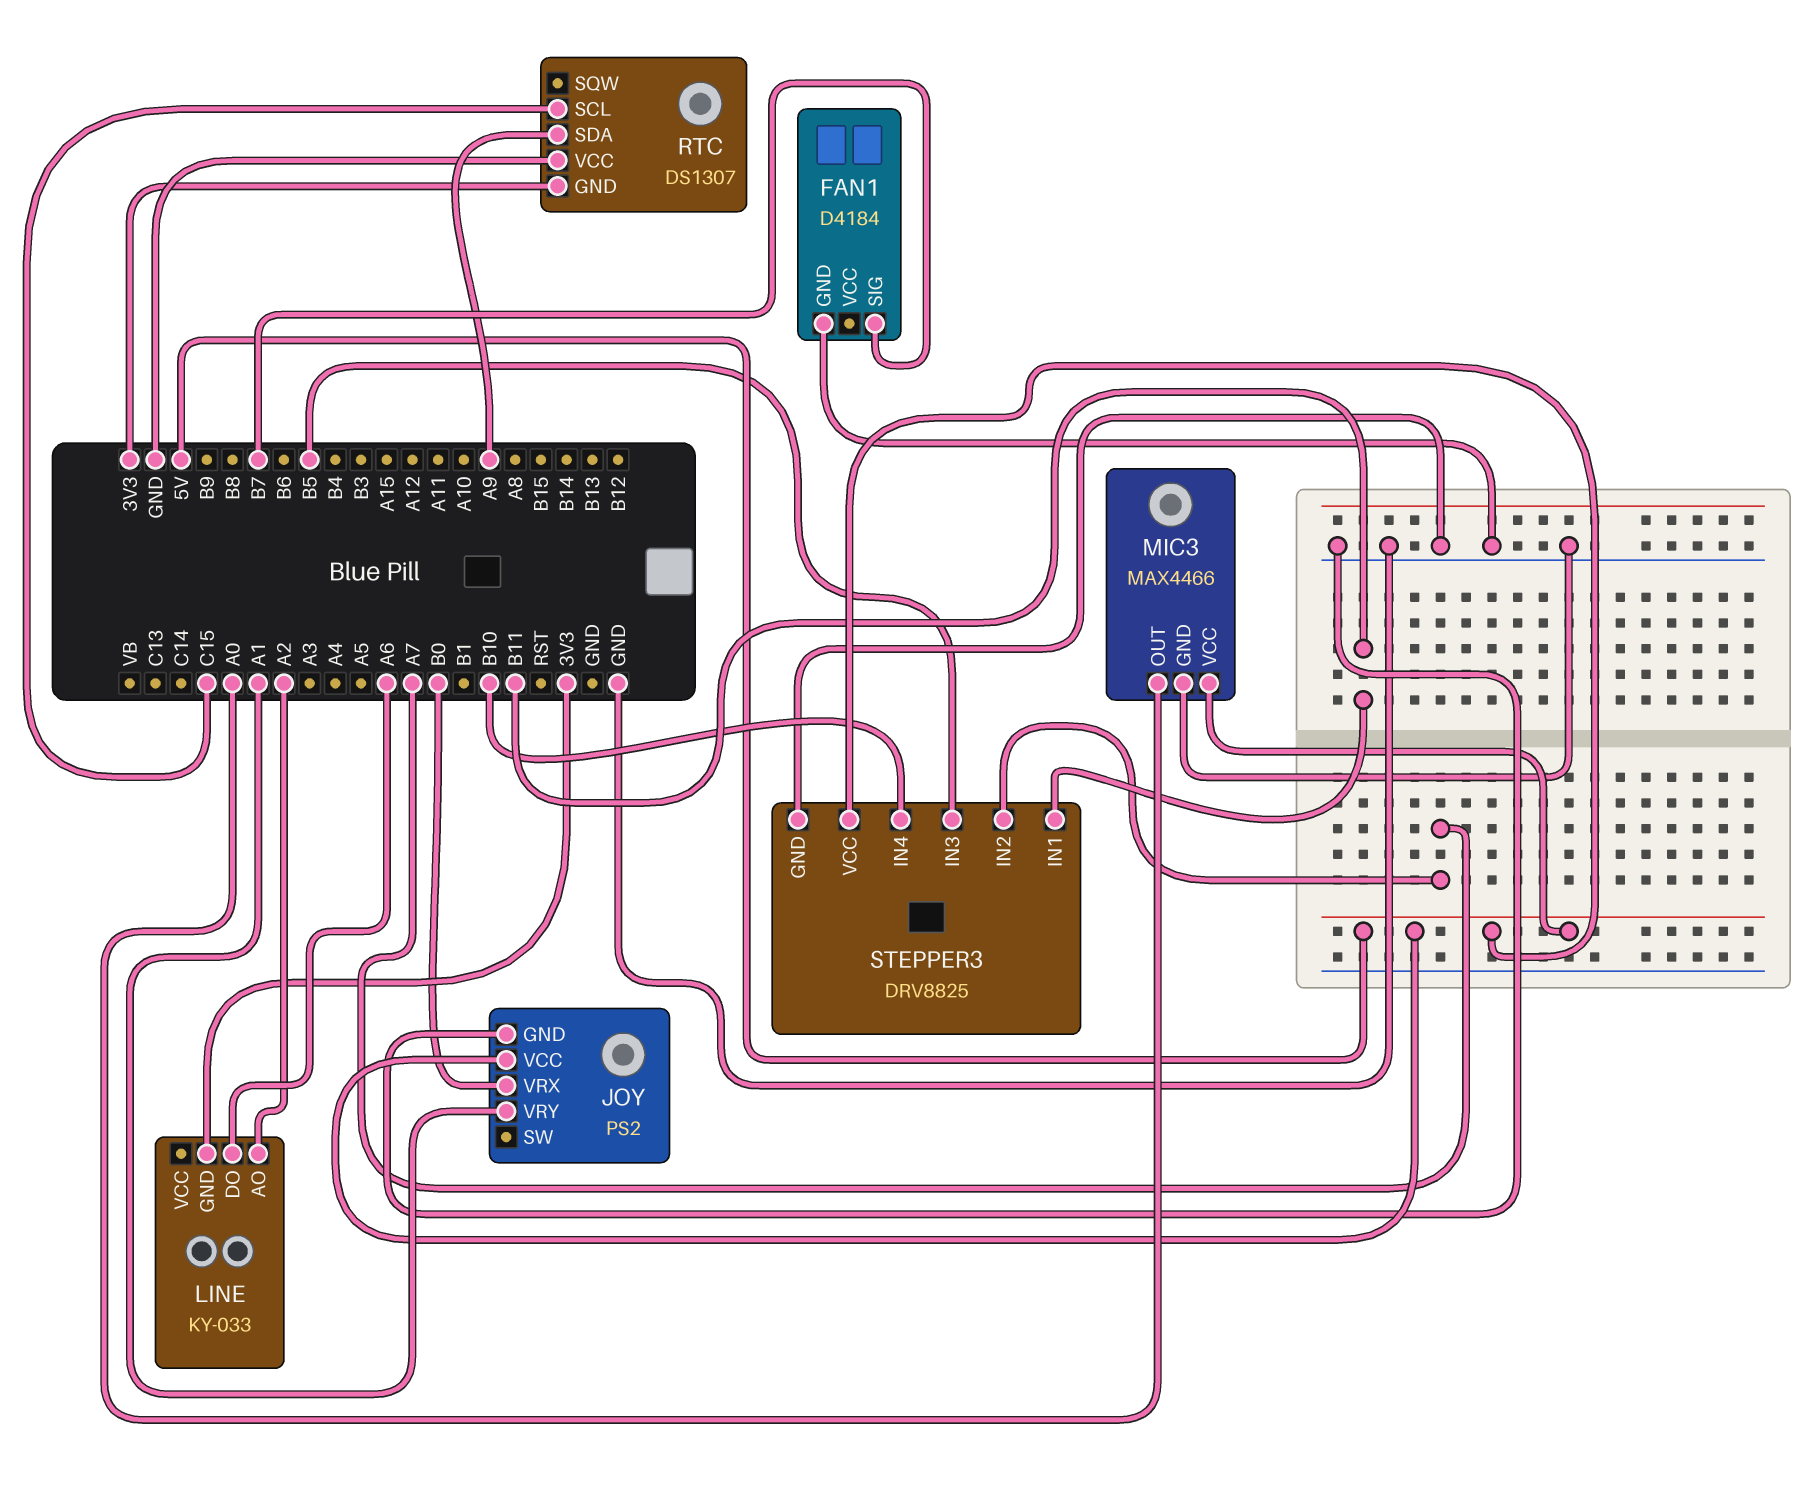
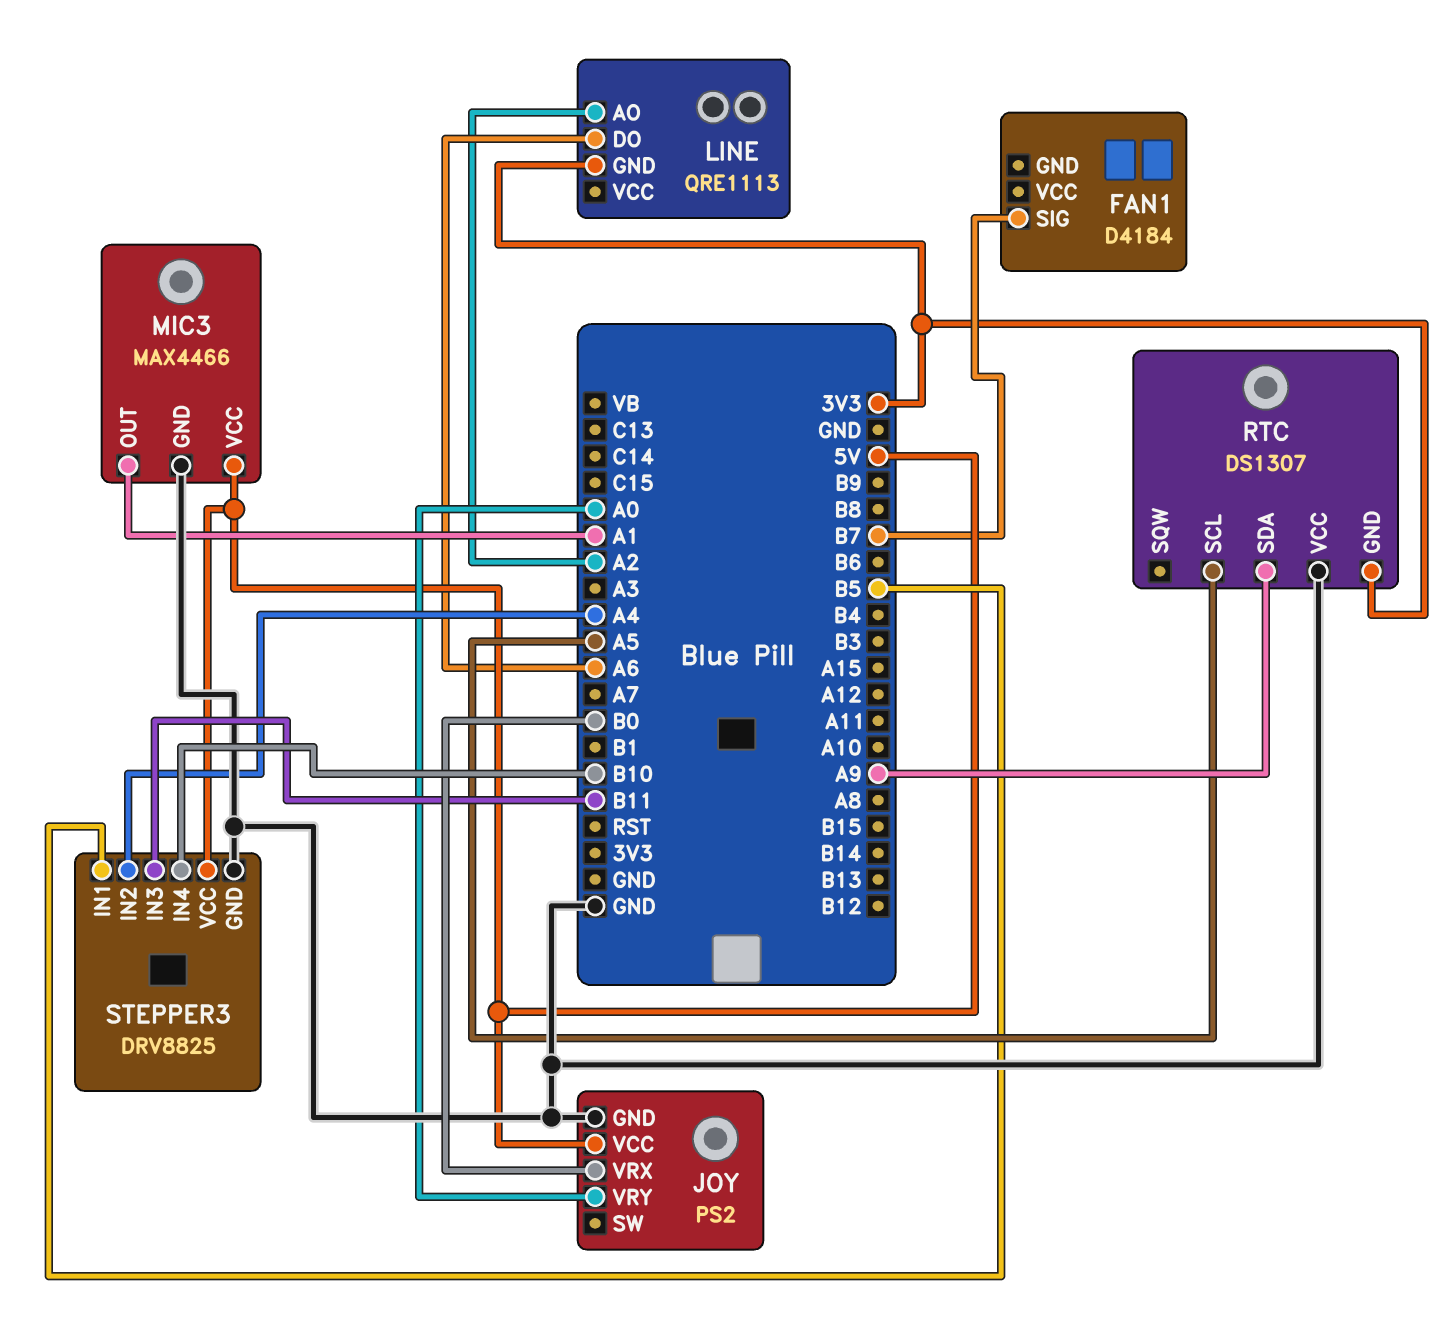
FAN1 pin GND: GND -> none
JOY pin VRY: A1 -> A0
LINE: KY-033 -> QRE1113
MIC3 pin OUT: A0 -> A1
RTC pin SCL: C15 -> A5
STEPPER3 pin IN1: B11 -> B5
STEPPER3 pin IN2: A7 -> A4
STEPPER3 pin IN3: B5 -> B11

